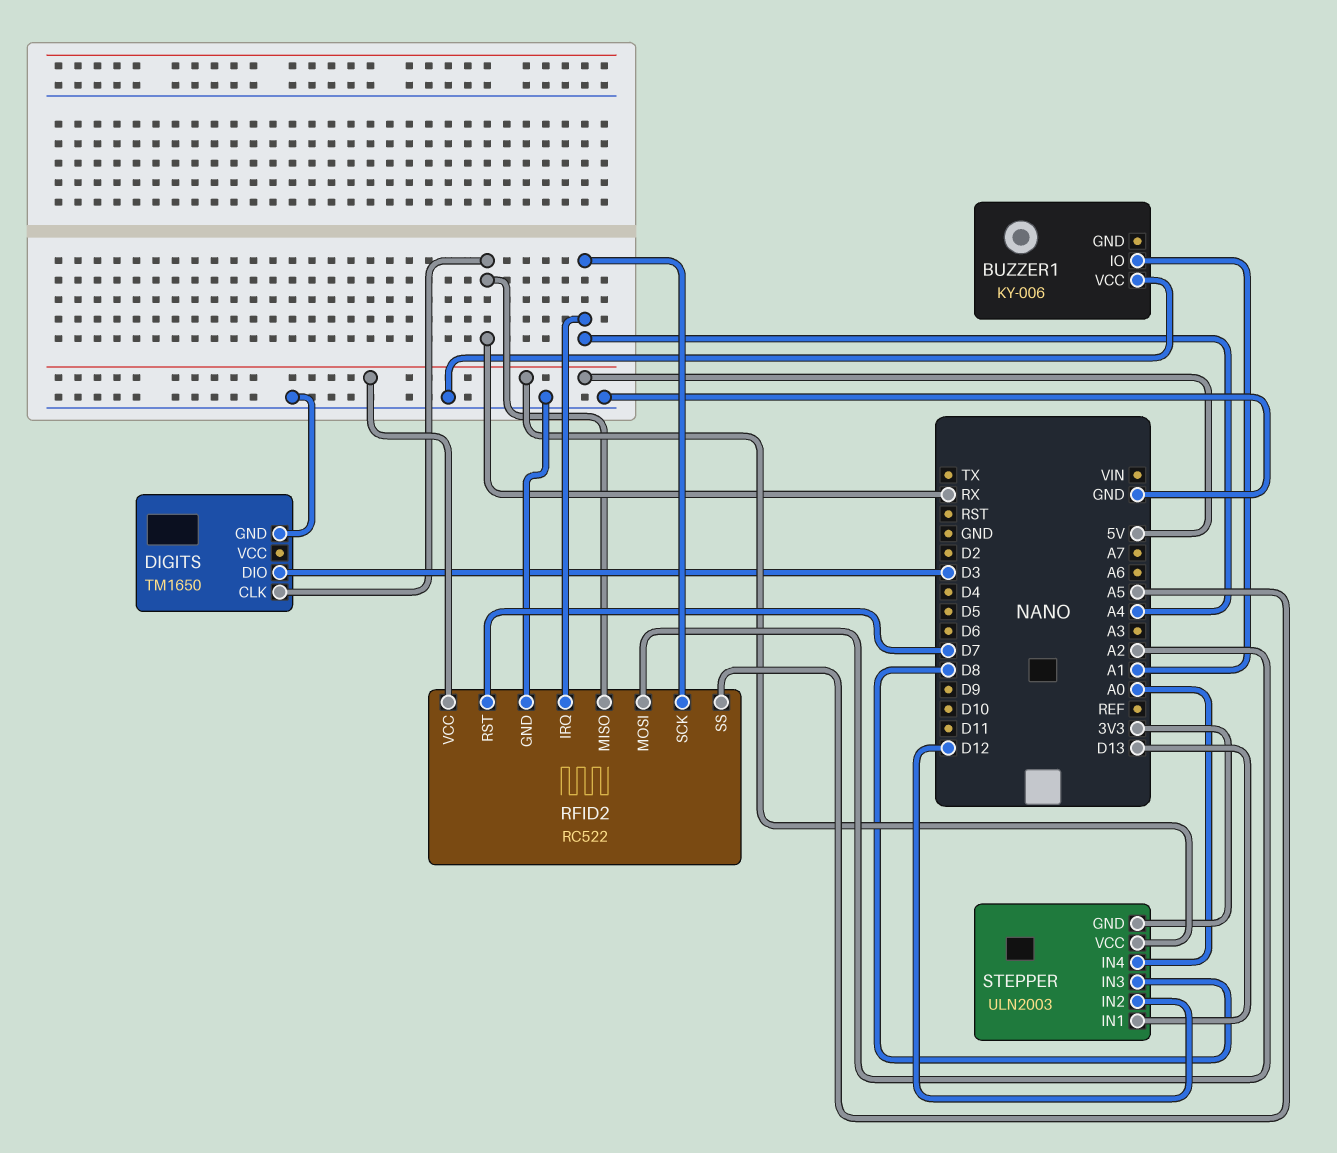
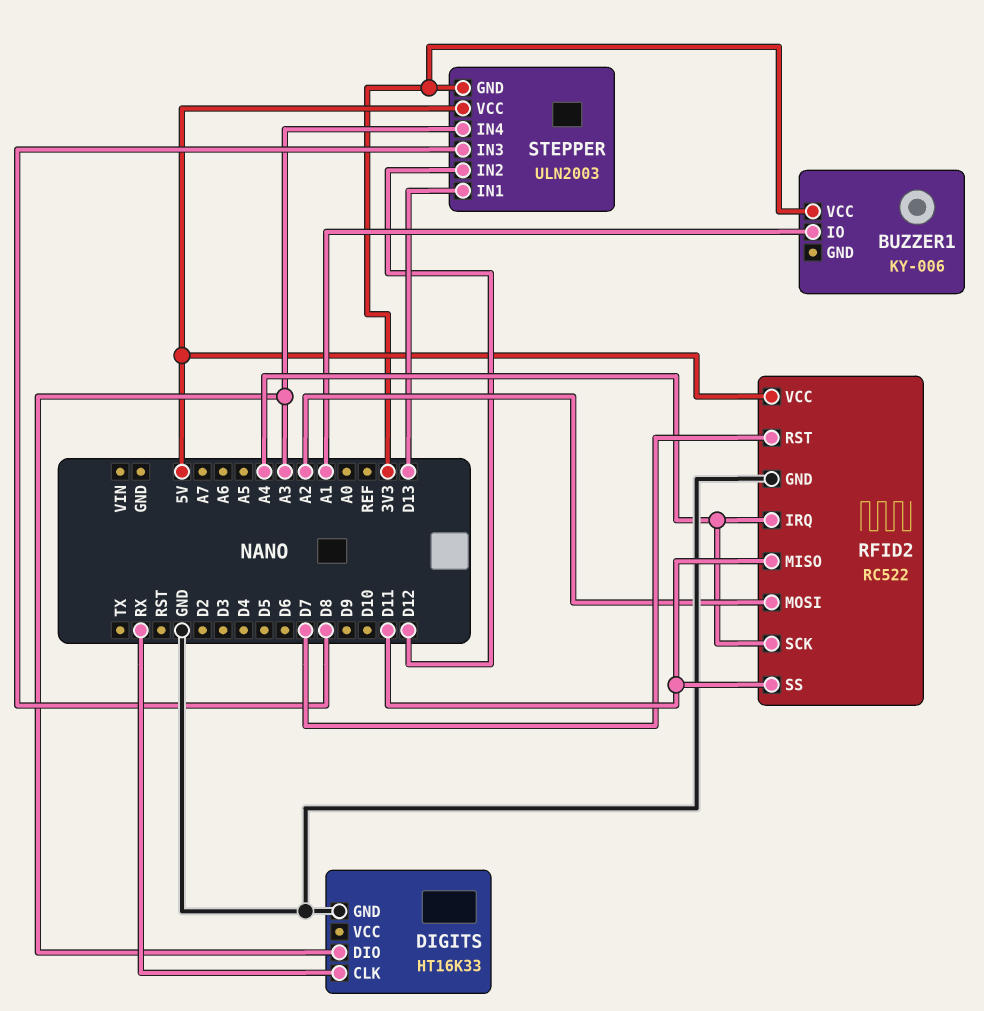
BUZZER1 pin VCC: GND -> 3V3
DIGITS: TM1650 -> HT16K33
DIGITS pin DIO: D3 -> A3
RFID2 pin MISO: RX -> D11
RFID2 pin SS: A5 -> D11
STEPPER pin IN4: A0 -> A3

